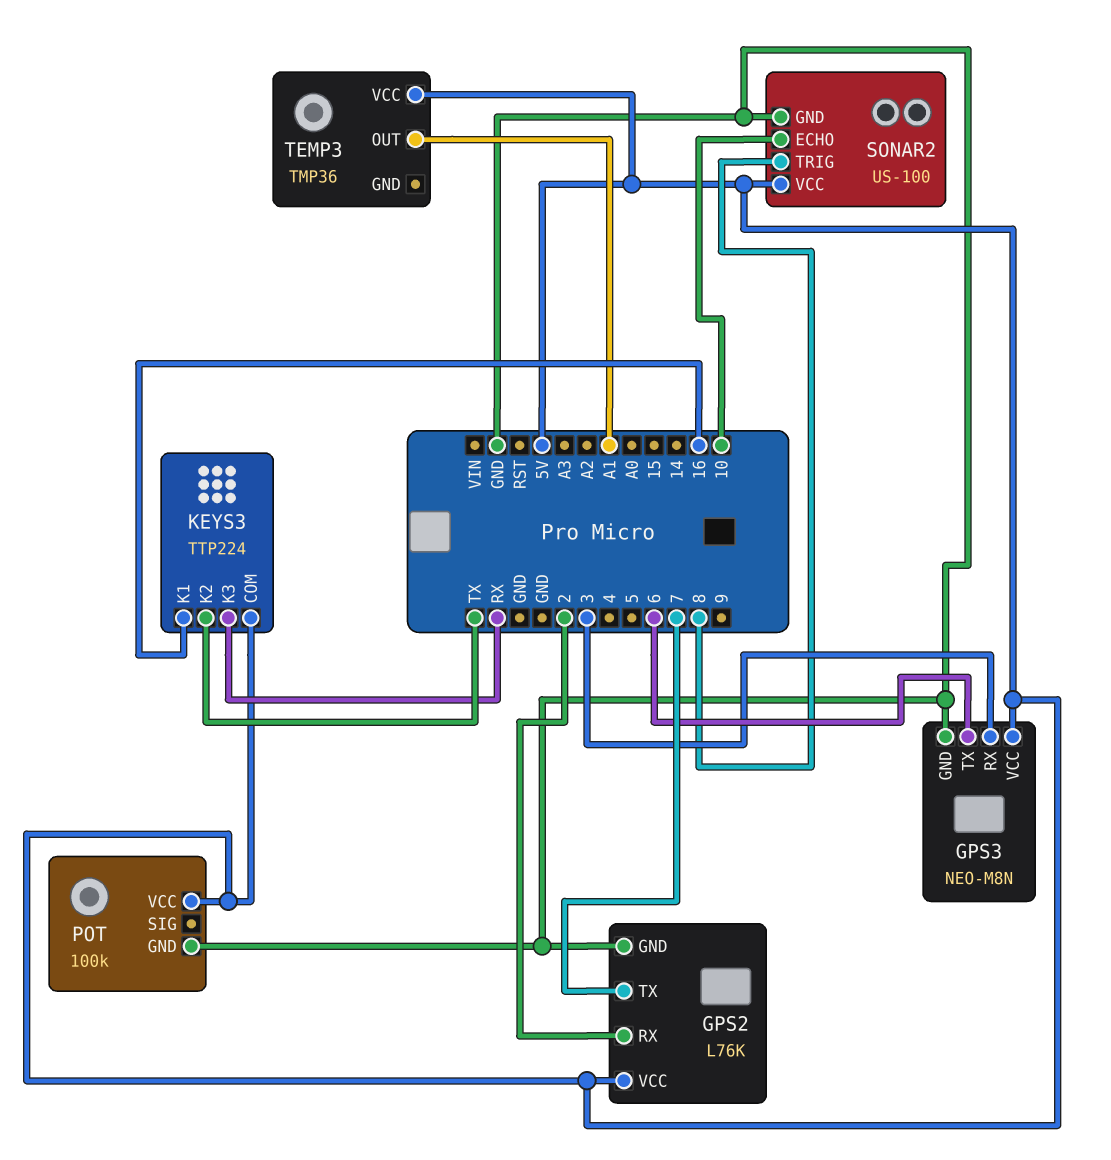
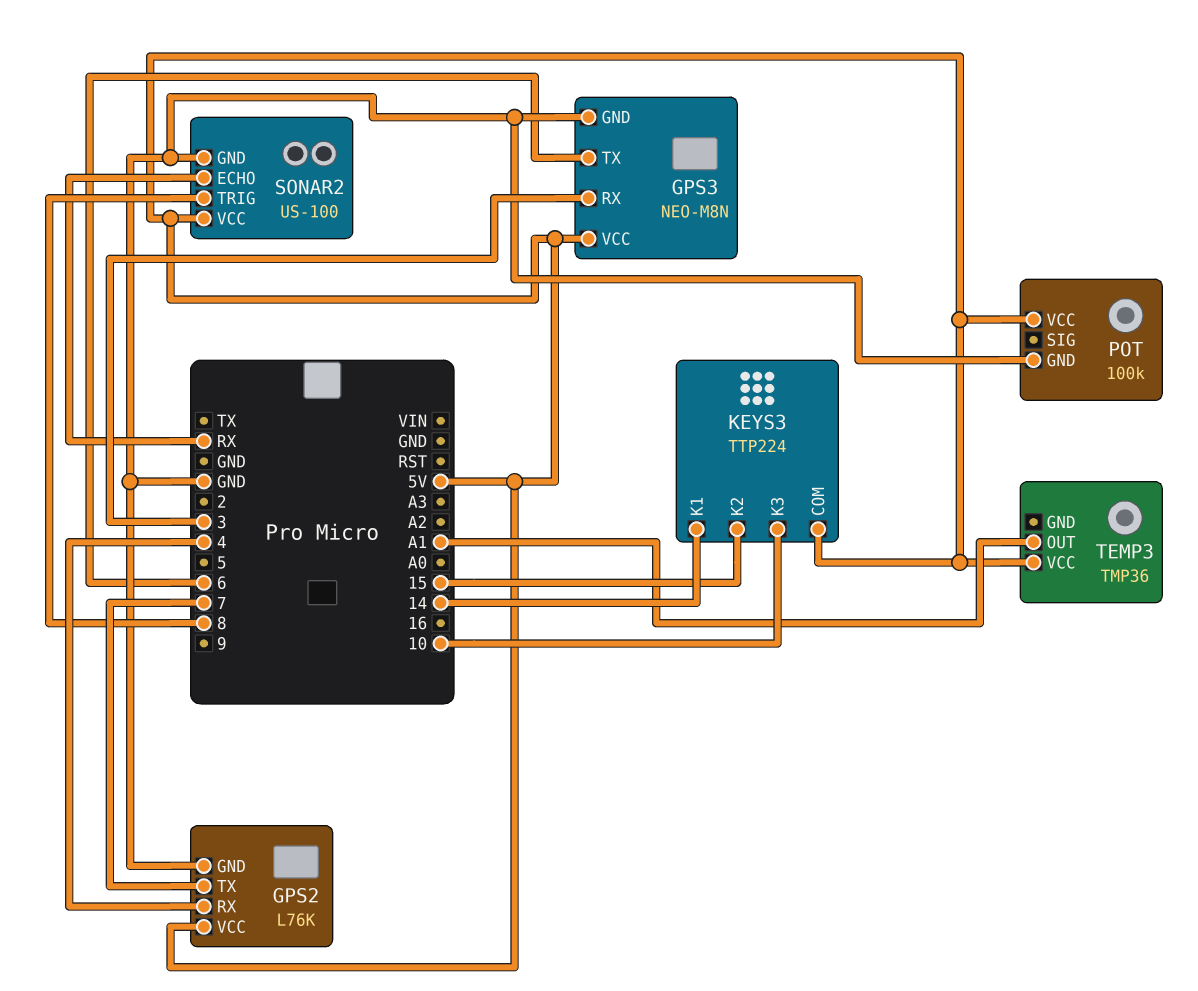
GPS2 pin RX: 2 -> 4
KEYS3 pin K1: 16 -> 14
KEYS3 pin K2: TX -> 15
KEYS3 pin K3: RX -> 10
SONAR2 pin ECHO: 10 -> RX

